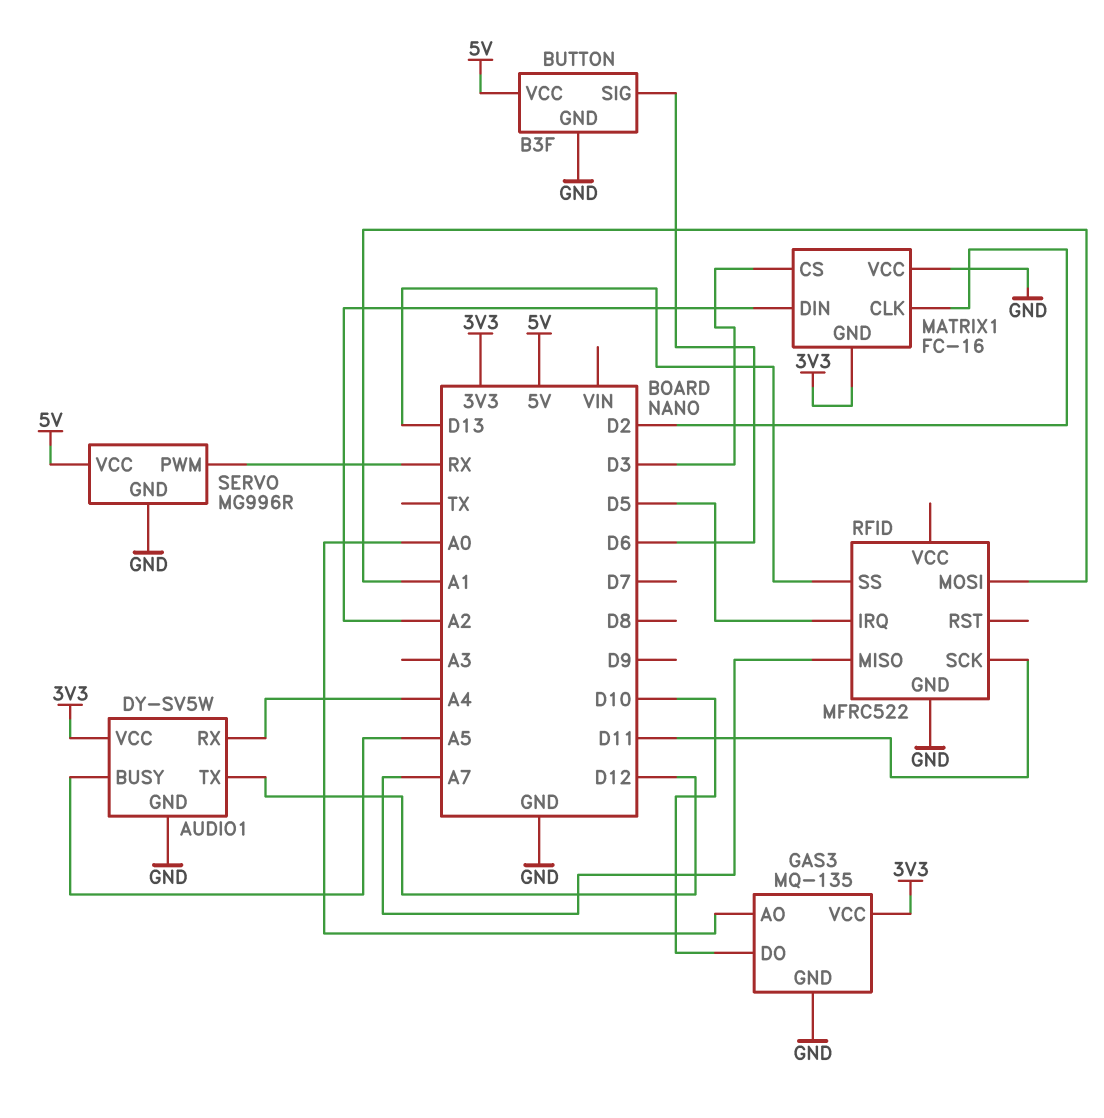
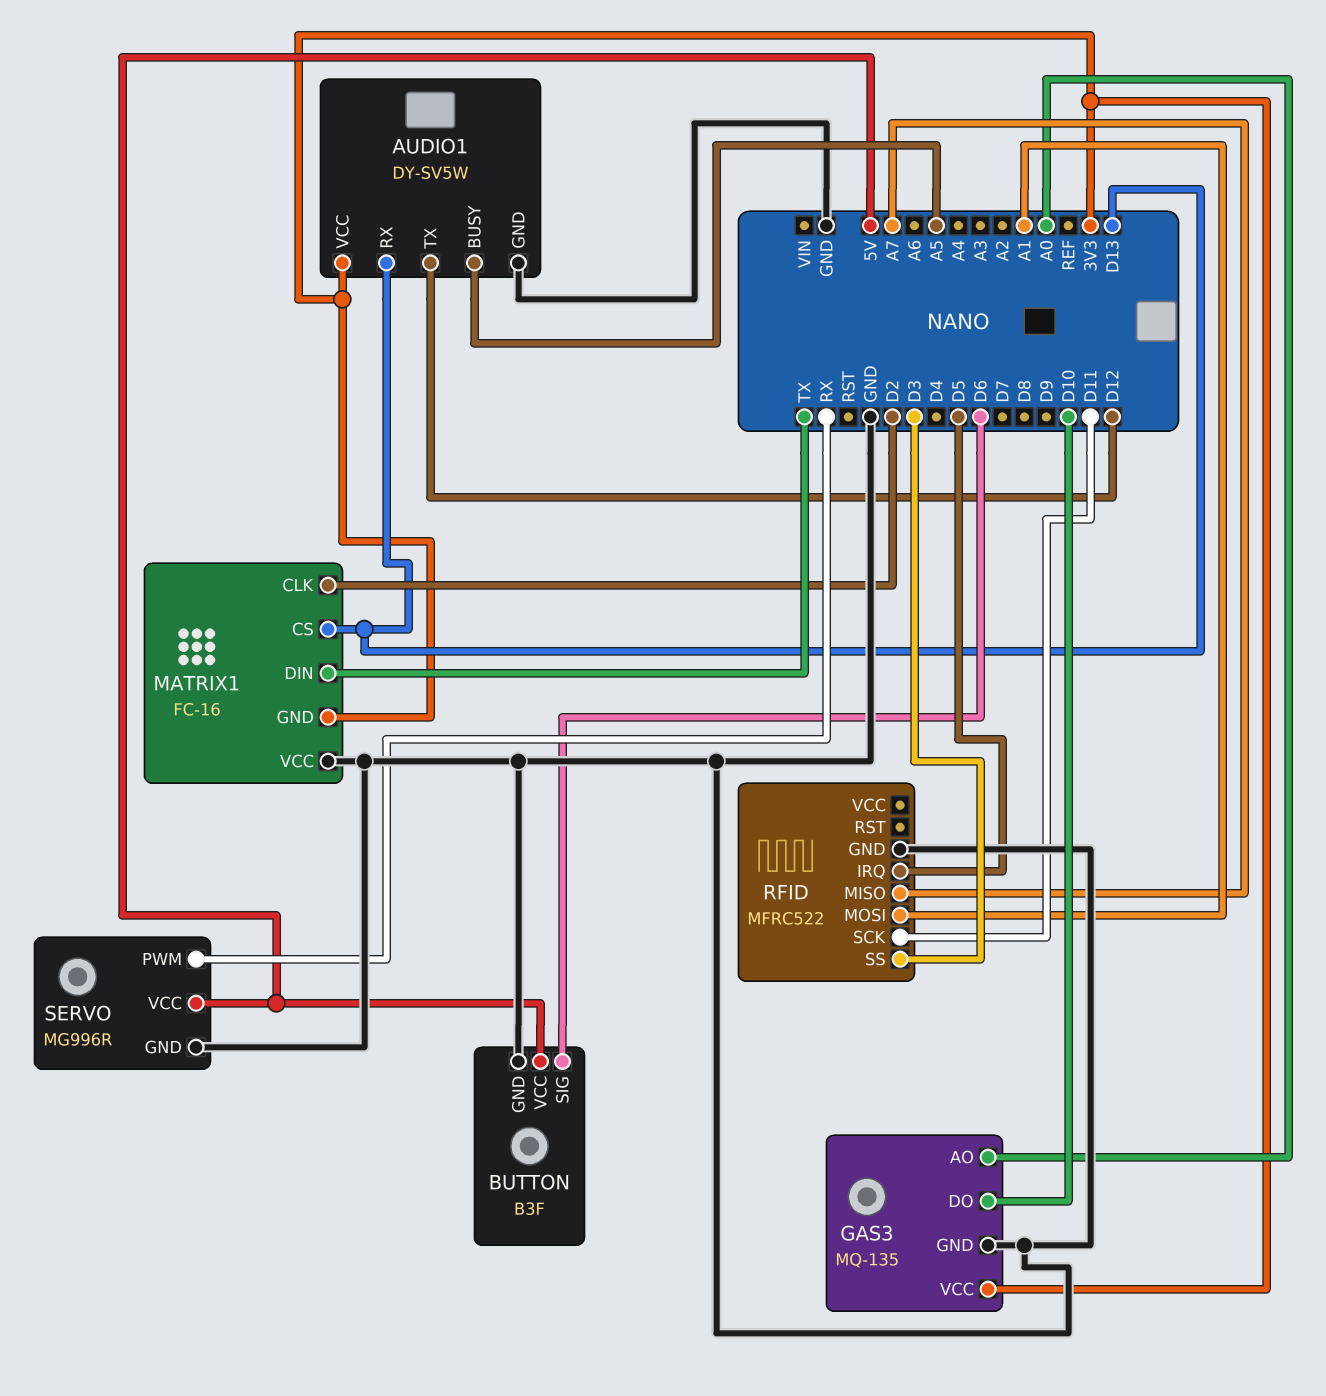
AUDIO1 pin RX: A4 -> D13
MATRIX1 pin CS: D3 -> D13
MATRIX1 pin DIN: A2 -> TX
RFID pin SS: D13 -> D3

